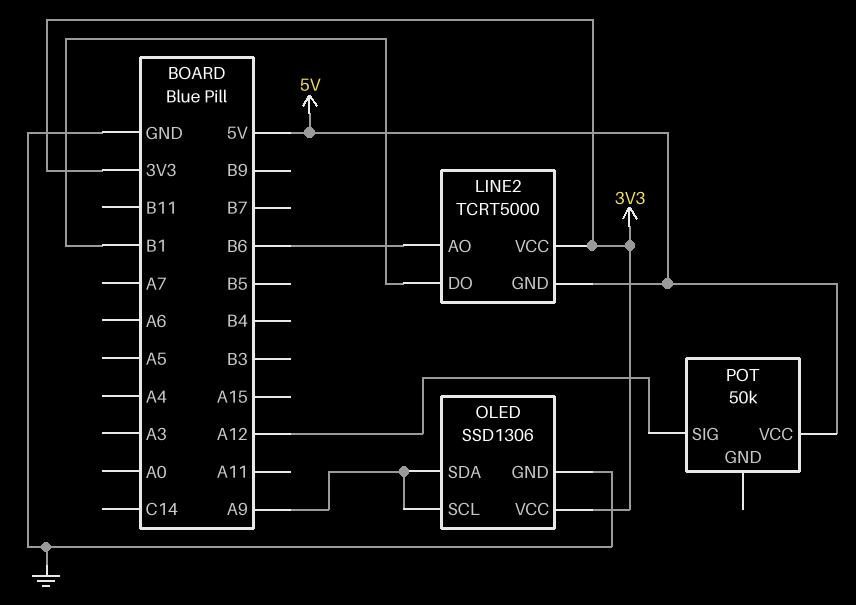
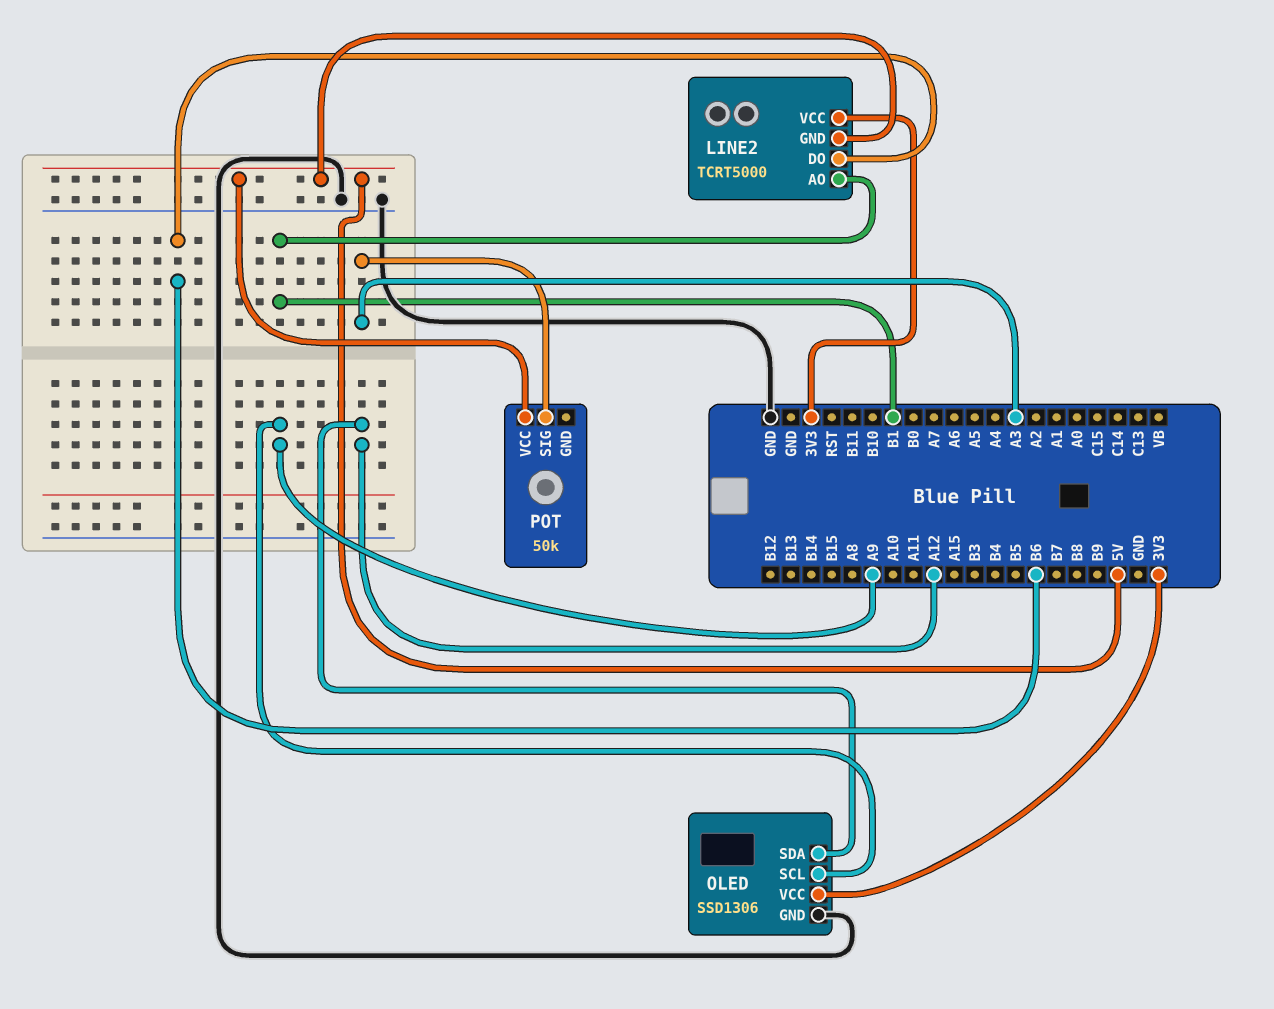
LINE2 pin AO: B6 -> B1
LINE2 pin DO: B1 -> B6
OLED pin SDA: A9 -> A12
POT pin SIG: A12 -> A3

